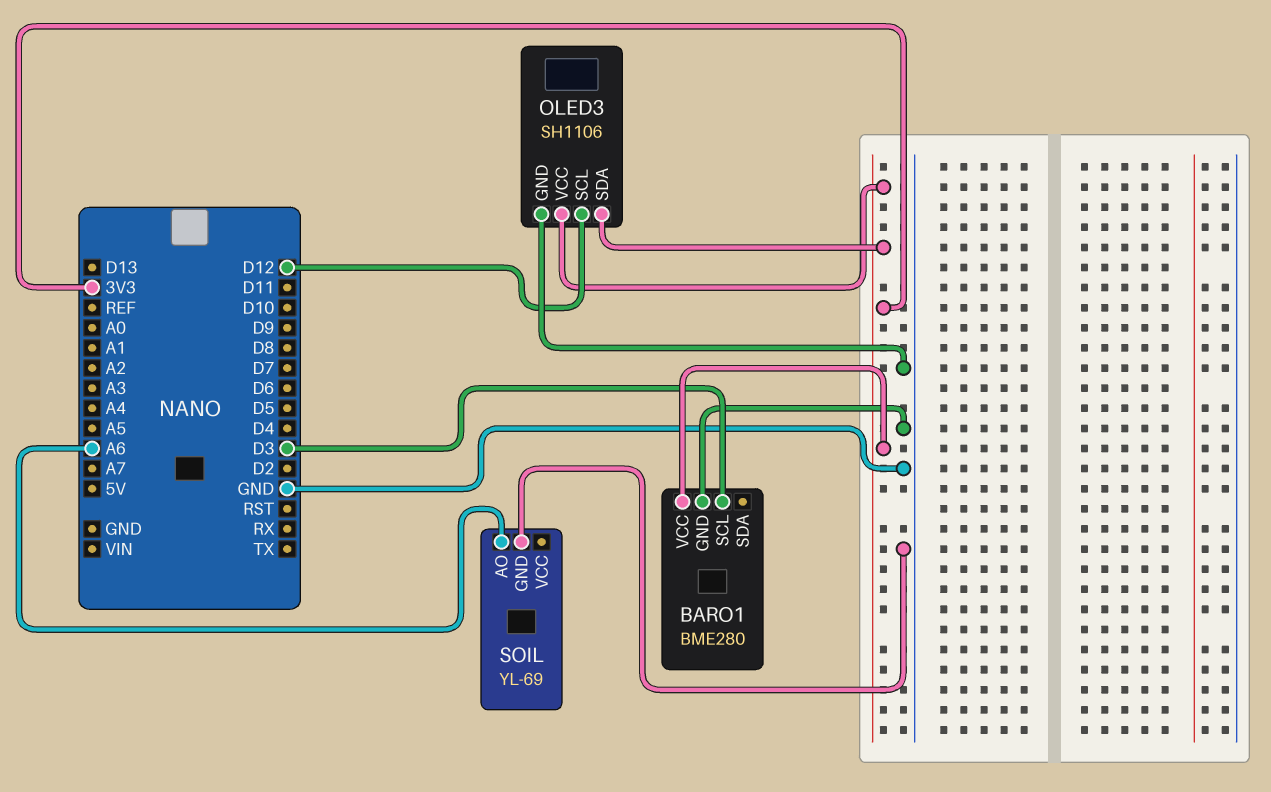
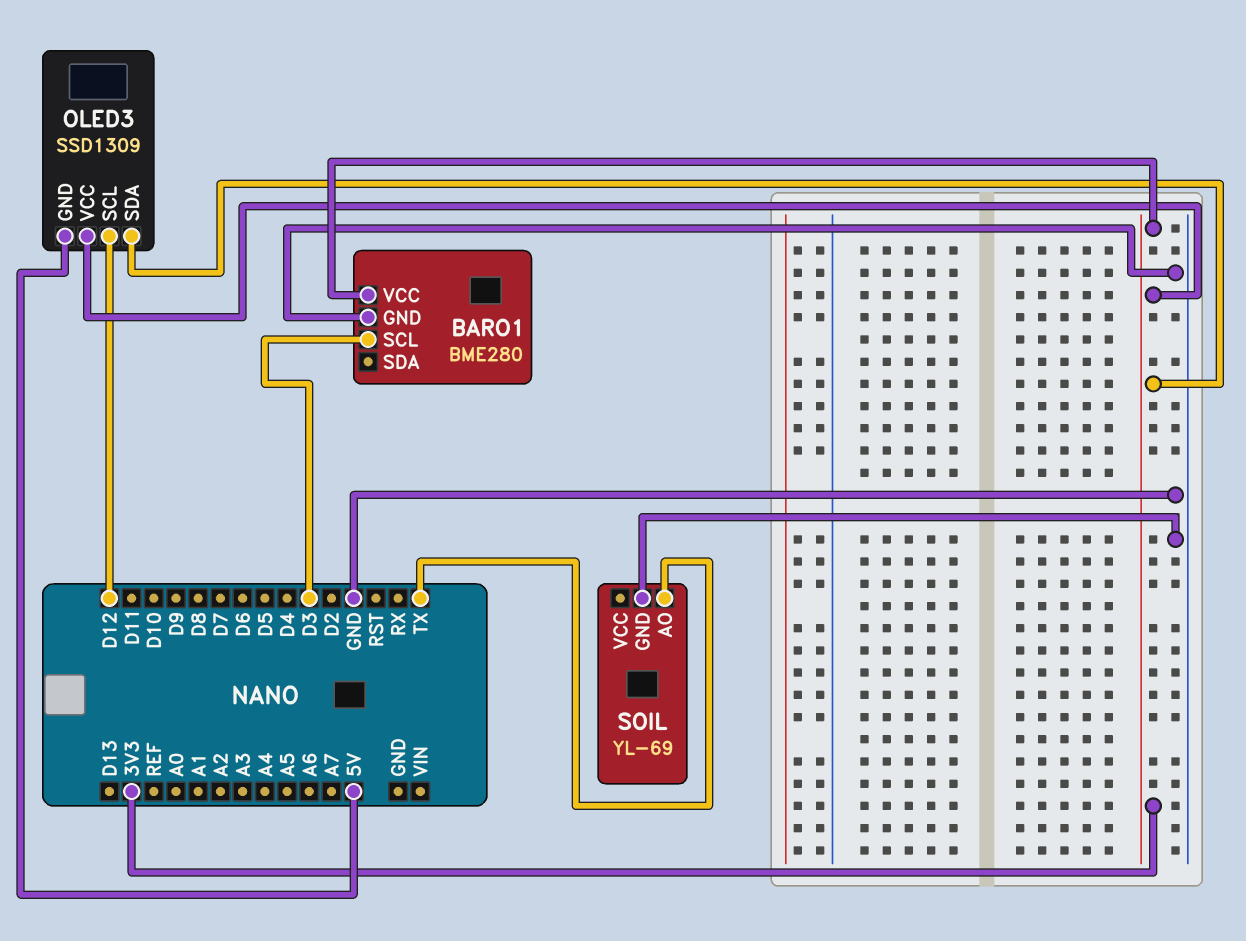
OLED3: SH1106 -> SSD1309
OLED3 pin GND: GND -> 5V
SOIL pin AO: A6 -> TX

